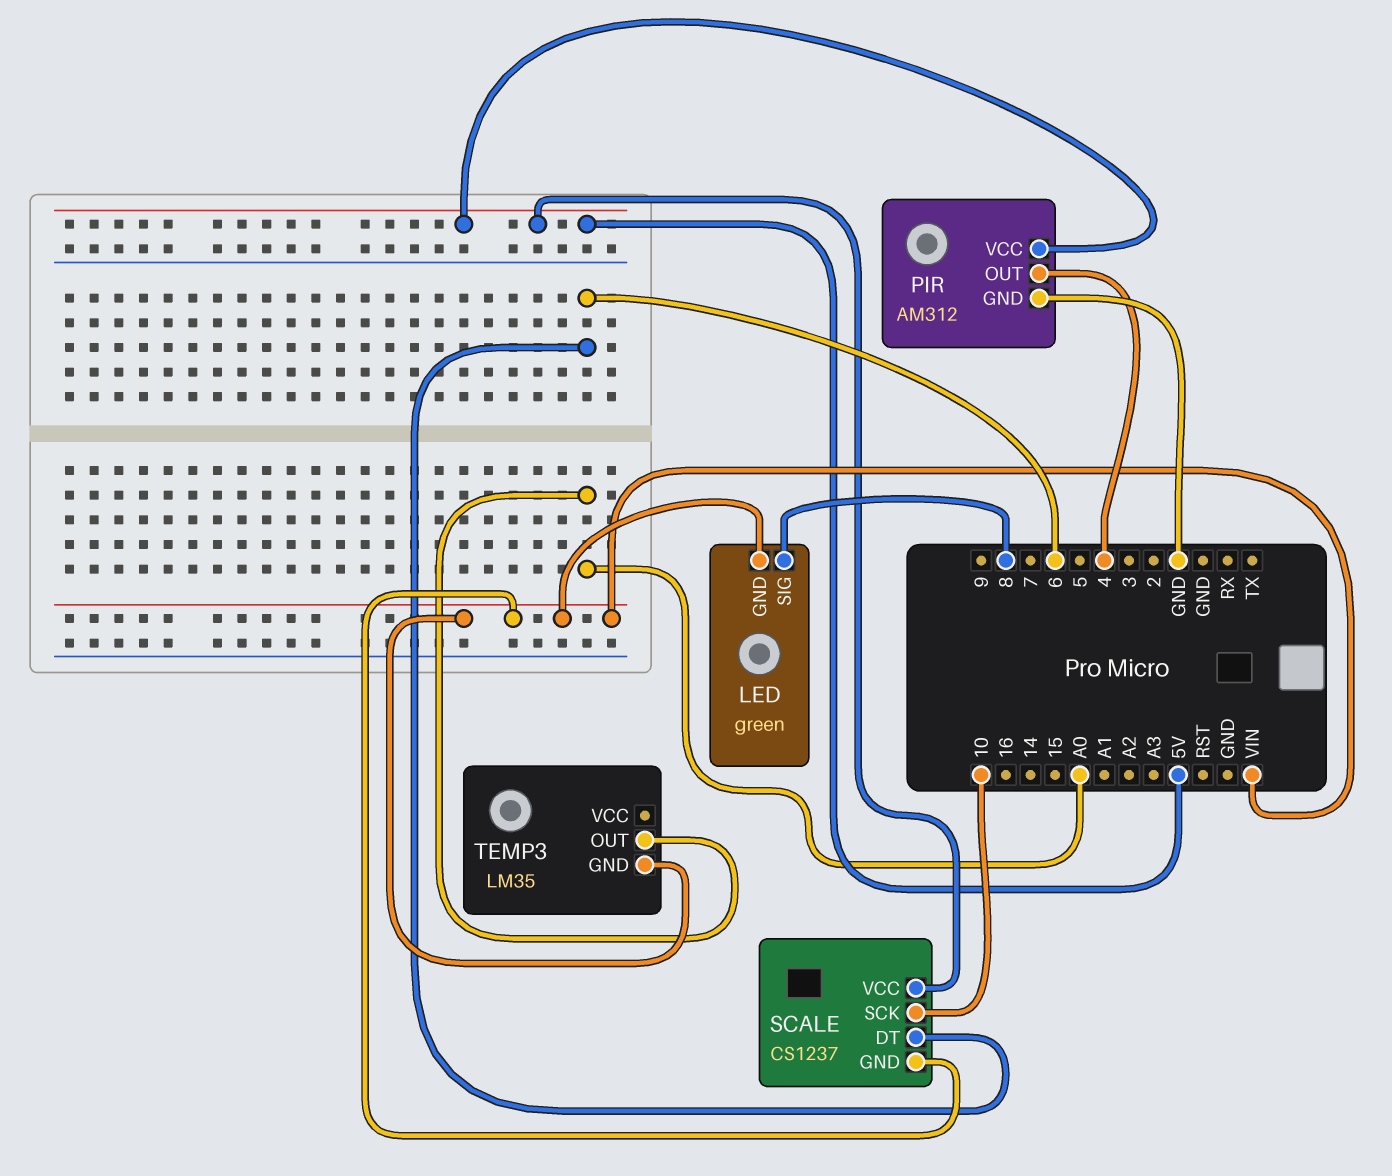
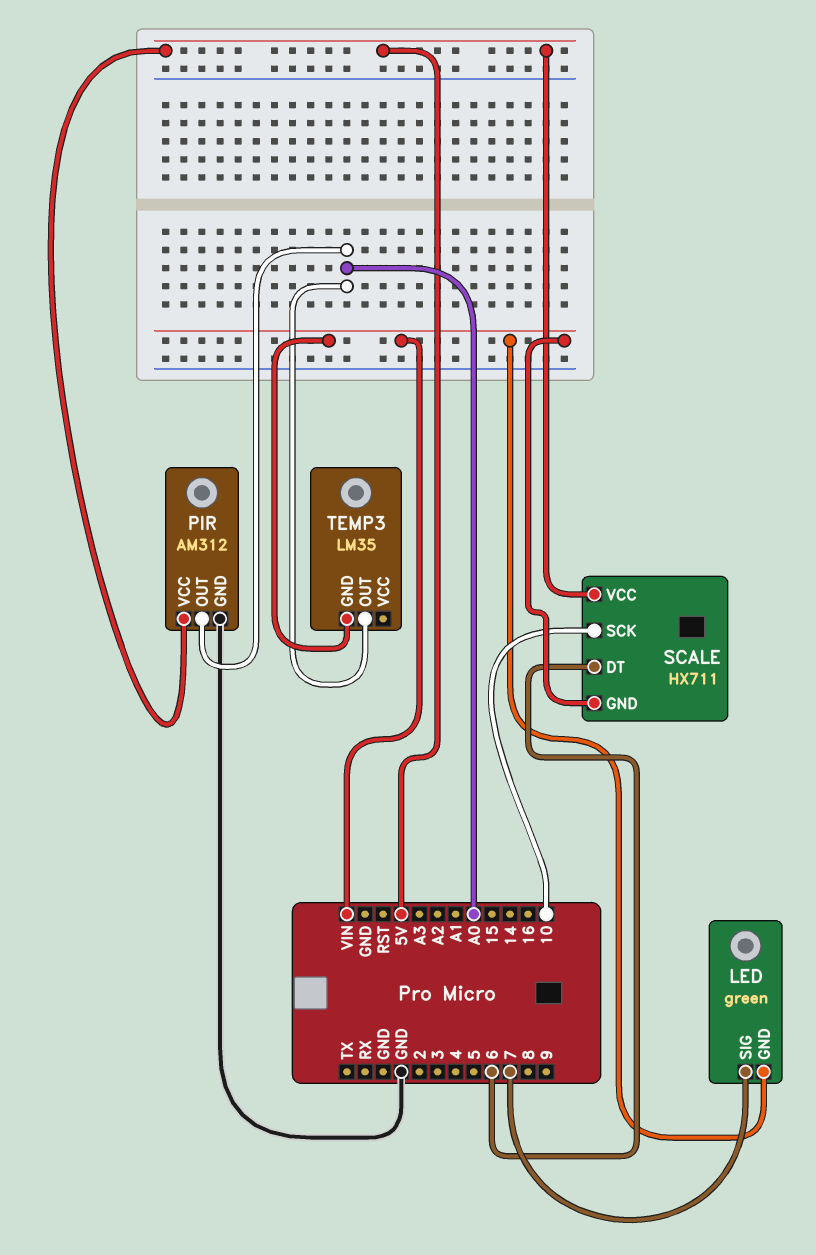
LED pin SIG: 8 -> 7
PIR pin OUT: 4 -> A0
SCALE: CS1237 -> HX711

